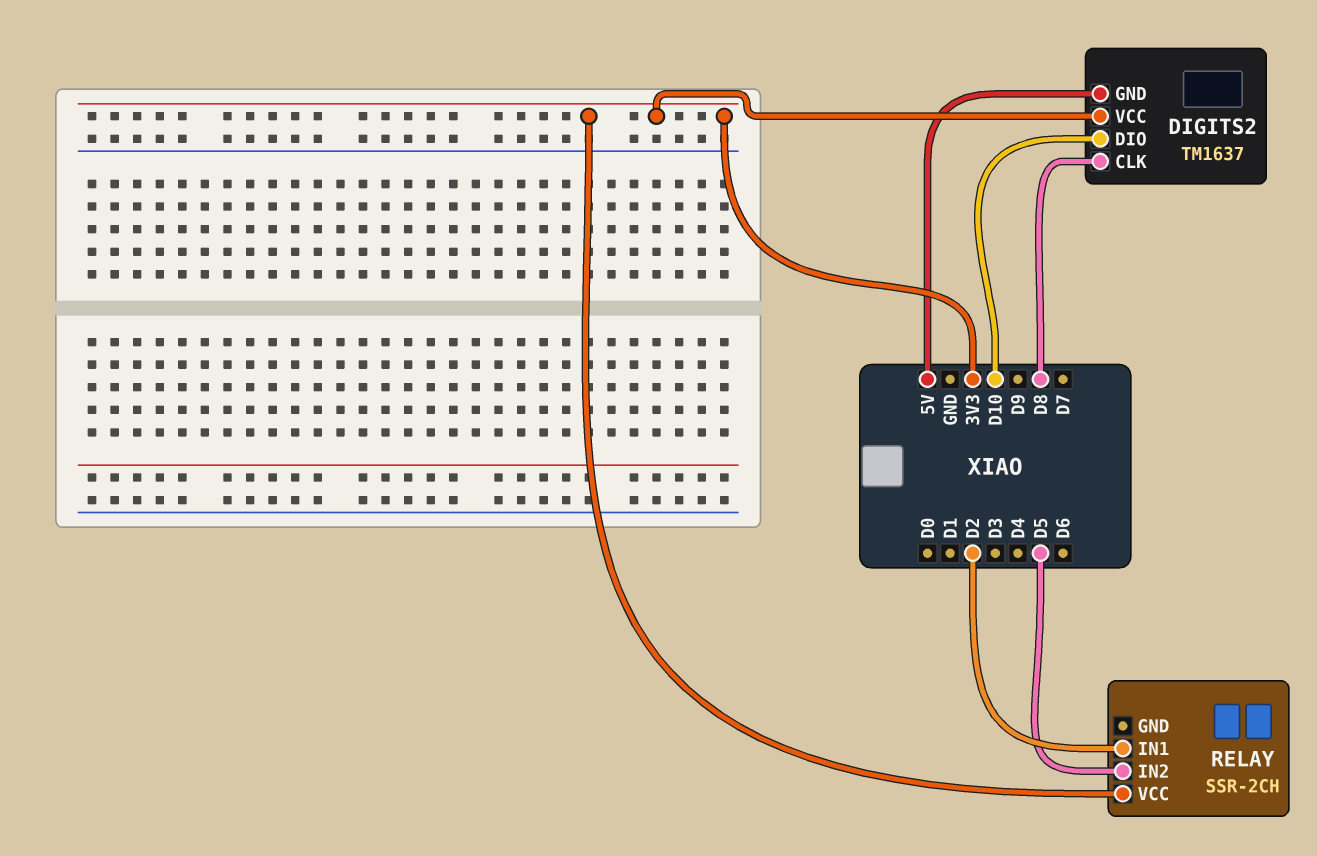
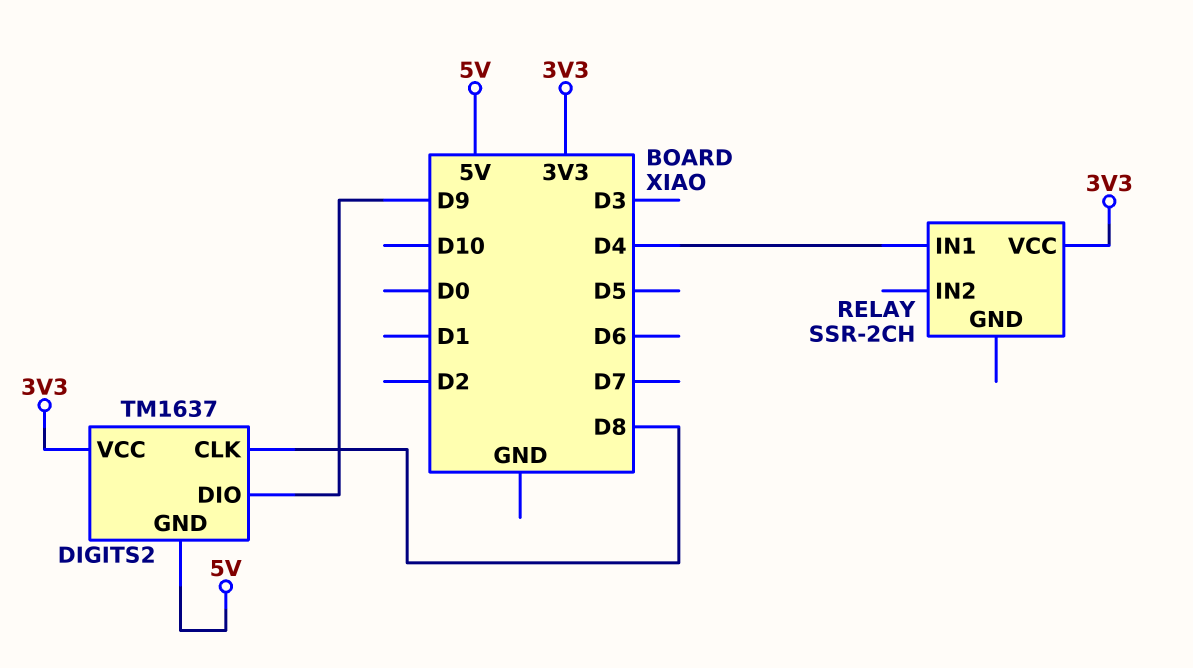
DIGITS2 pin DIO: D10 -> D9
RELAY pin IN1: D2 -> D4
RELAY pin IN2: D5 -> none

